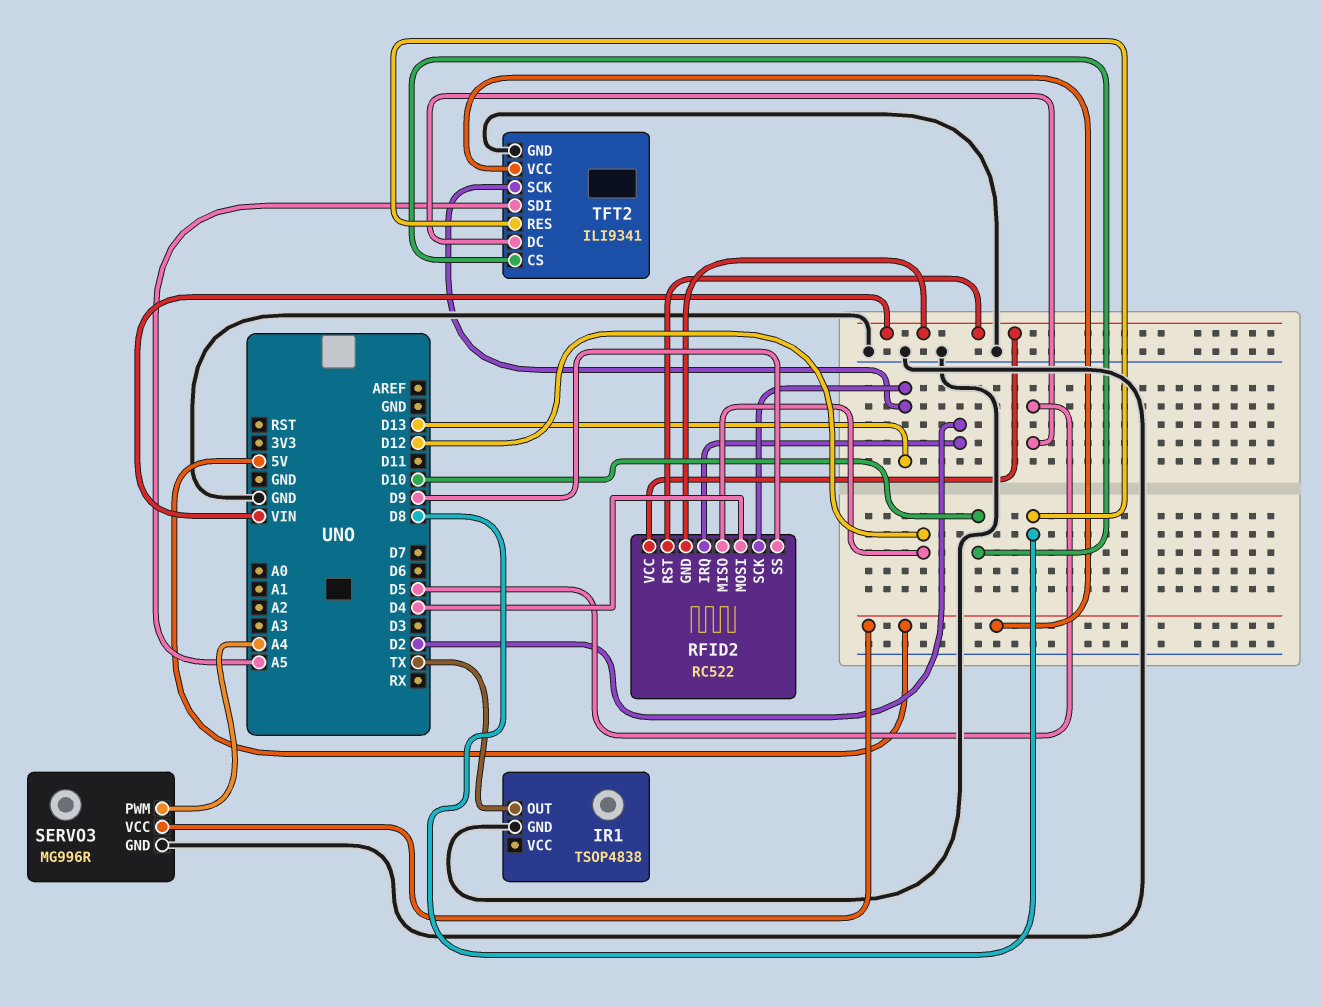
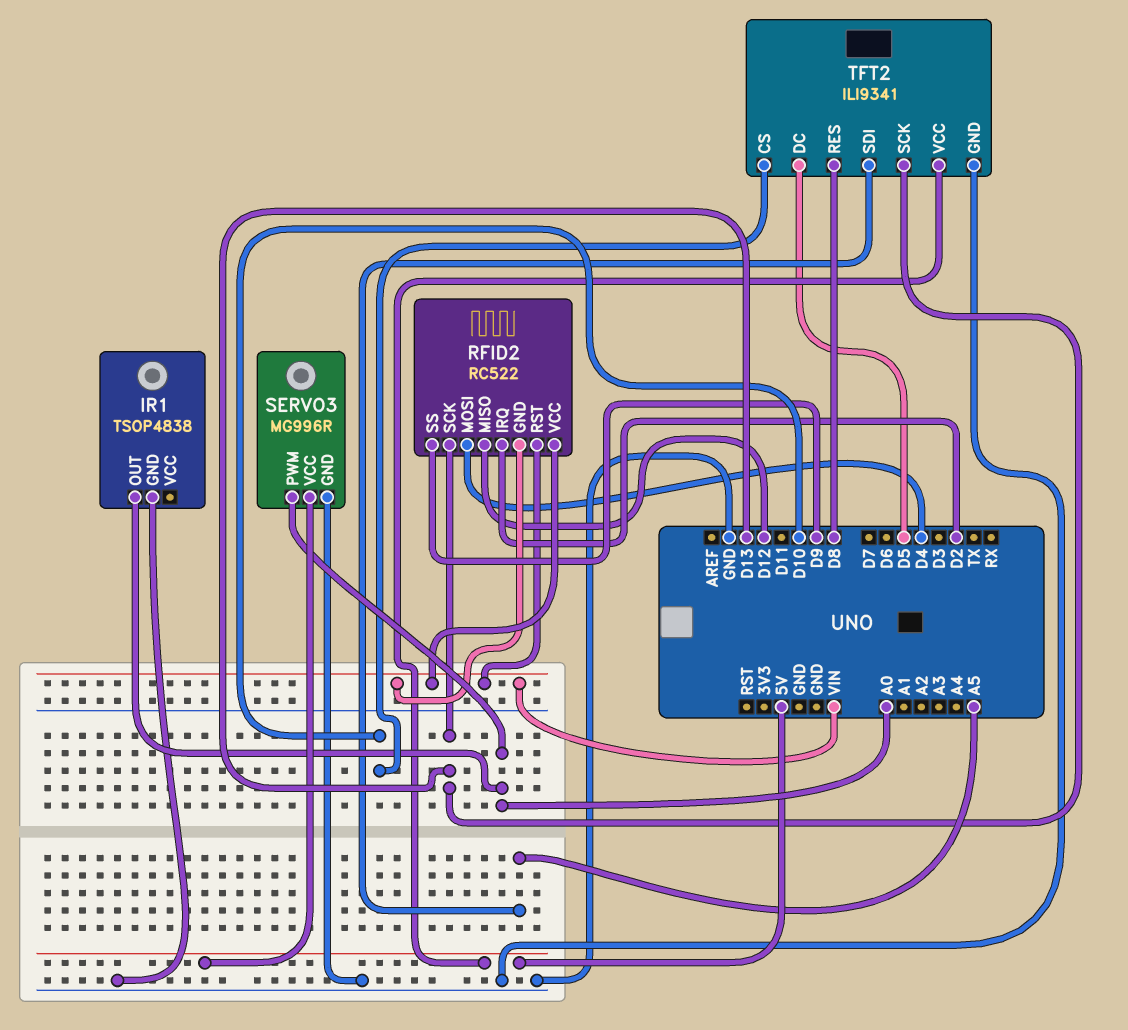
IR1 pin OUT: TX -> A0
SERVO3 pin PWM: A4 -> A0

